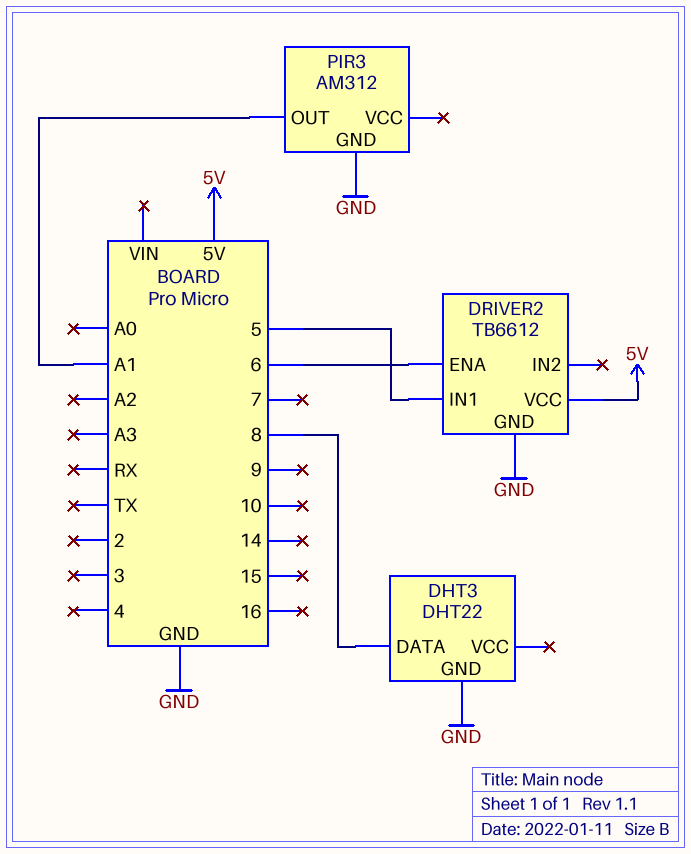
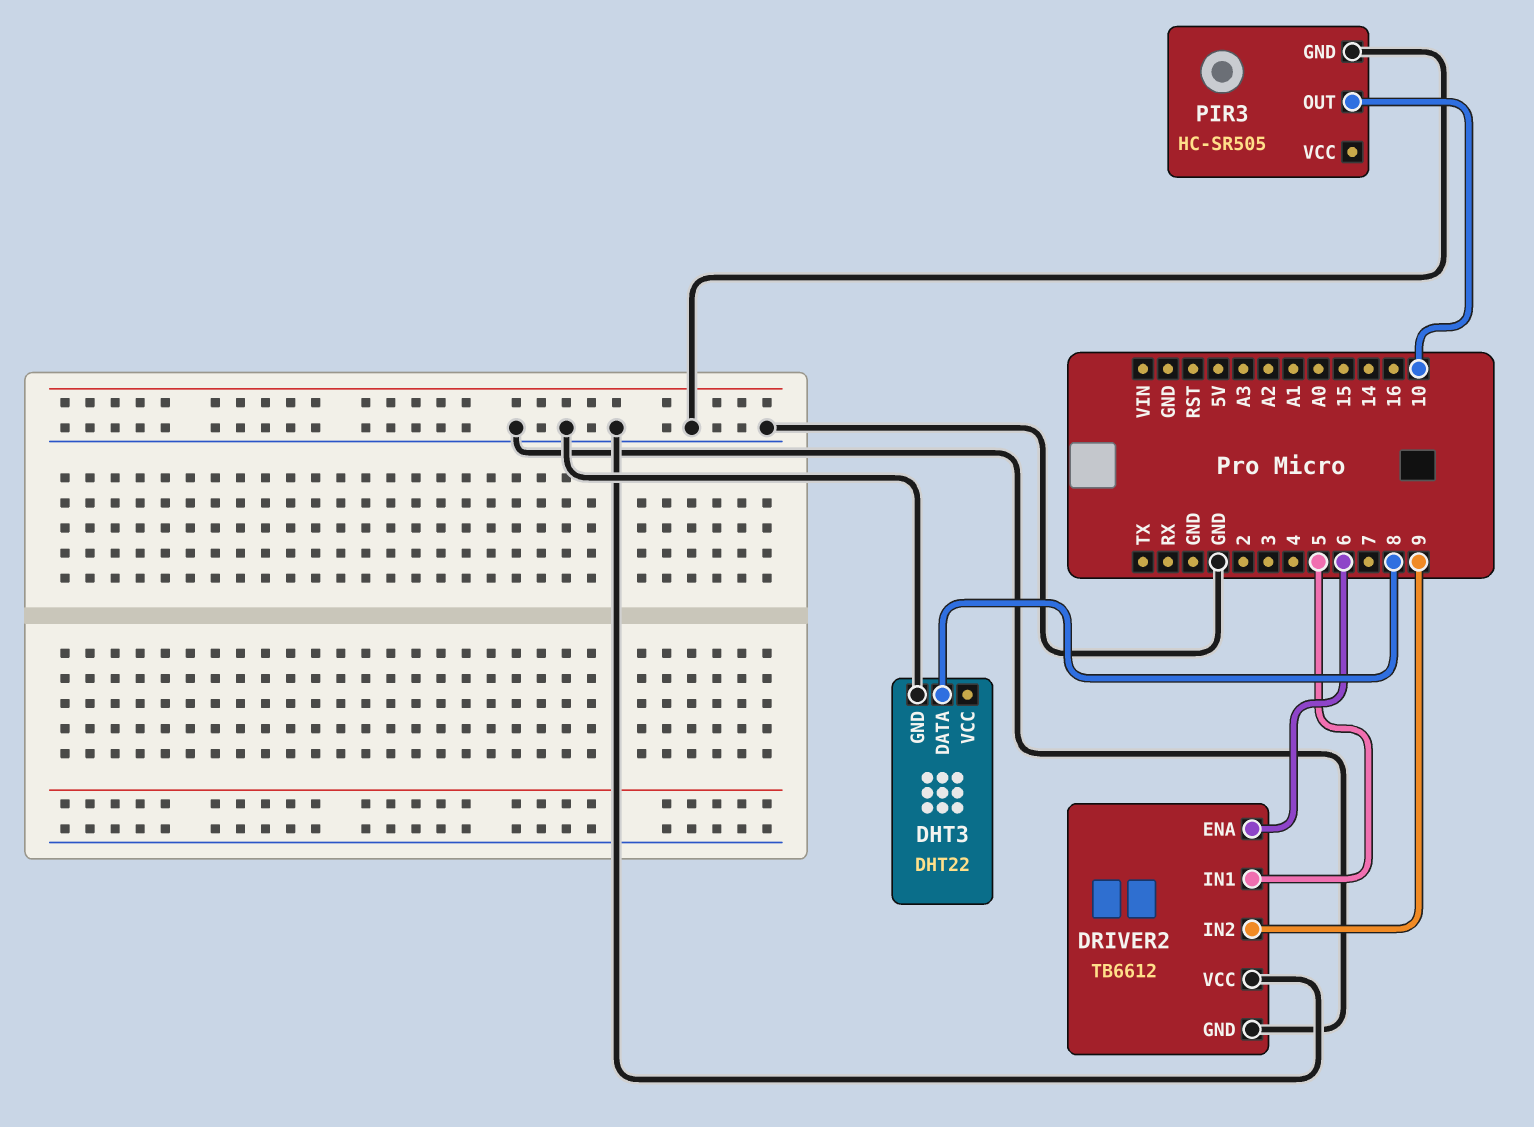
DRIVER2 pin IN2: none -> 9
DRIVER2 pin VCC: 5V -> GND
PIR3: AM312 -> HC-SR505
PIR3 pin OUT: A1 -> 10

